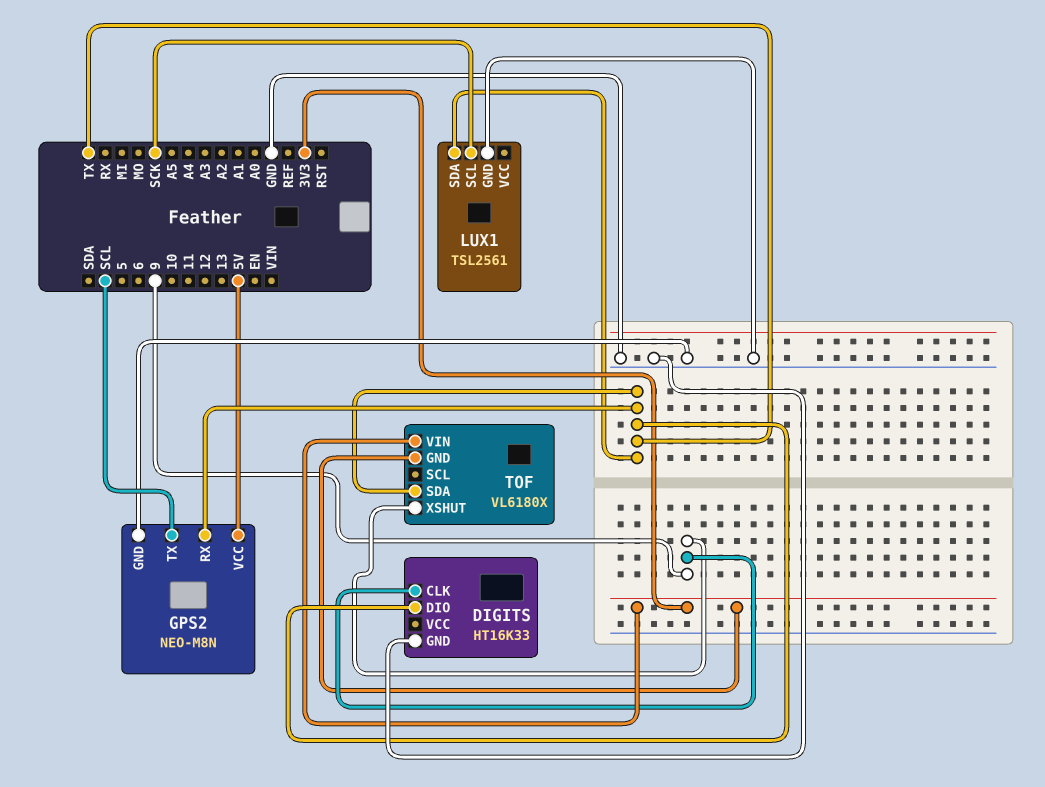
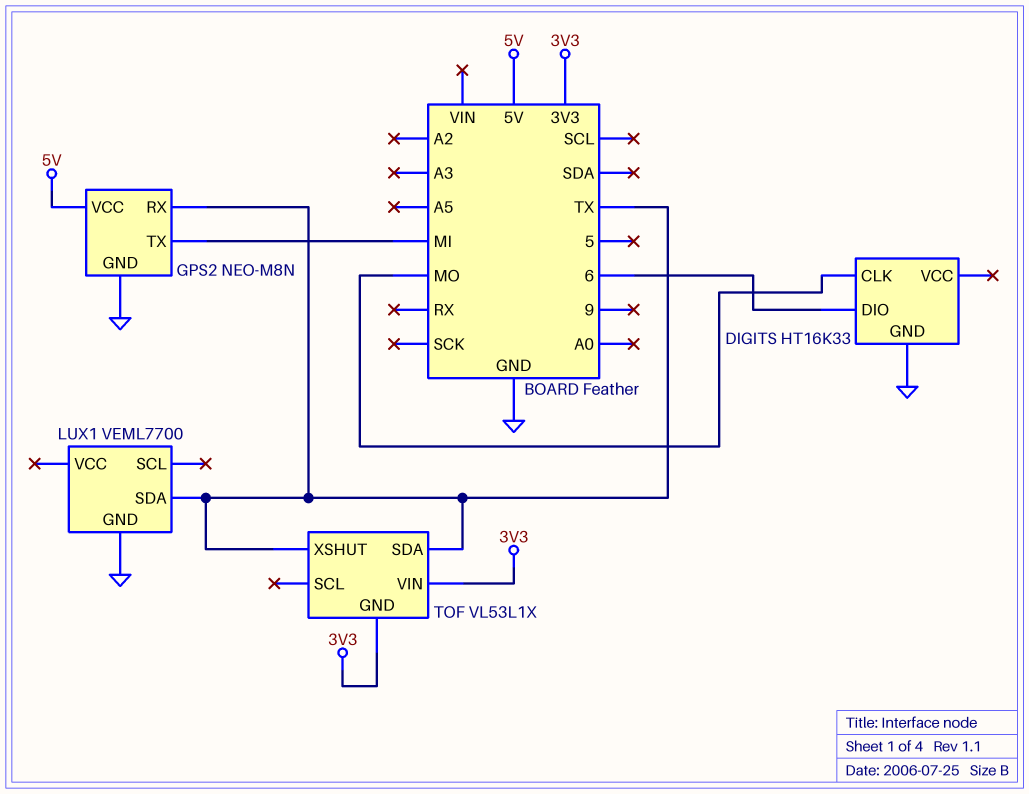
DIGITS pin CLK: 9 -> MO
DIGITS pin DIO: TX -> 6
GPS2 pin TX: SCL -> MI
LUX1: TSL2561 -> VEML7700
LUX1 pin SCL: SCK -> none
TOF: VL6180X -> VL53L1X
TOF pin XSHUT: 9 -> TX

